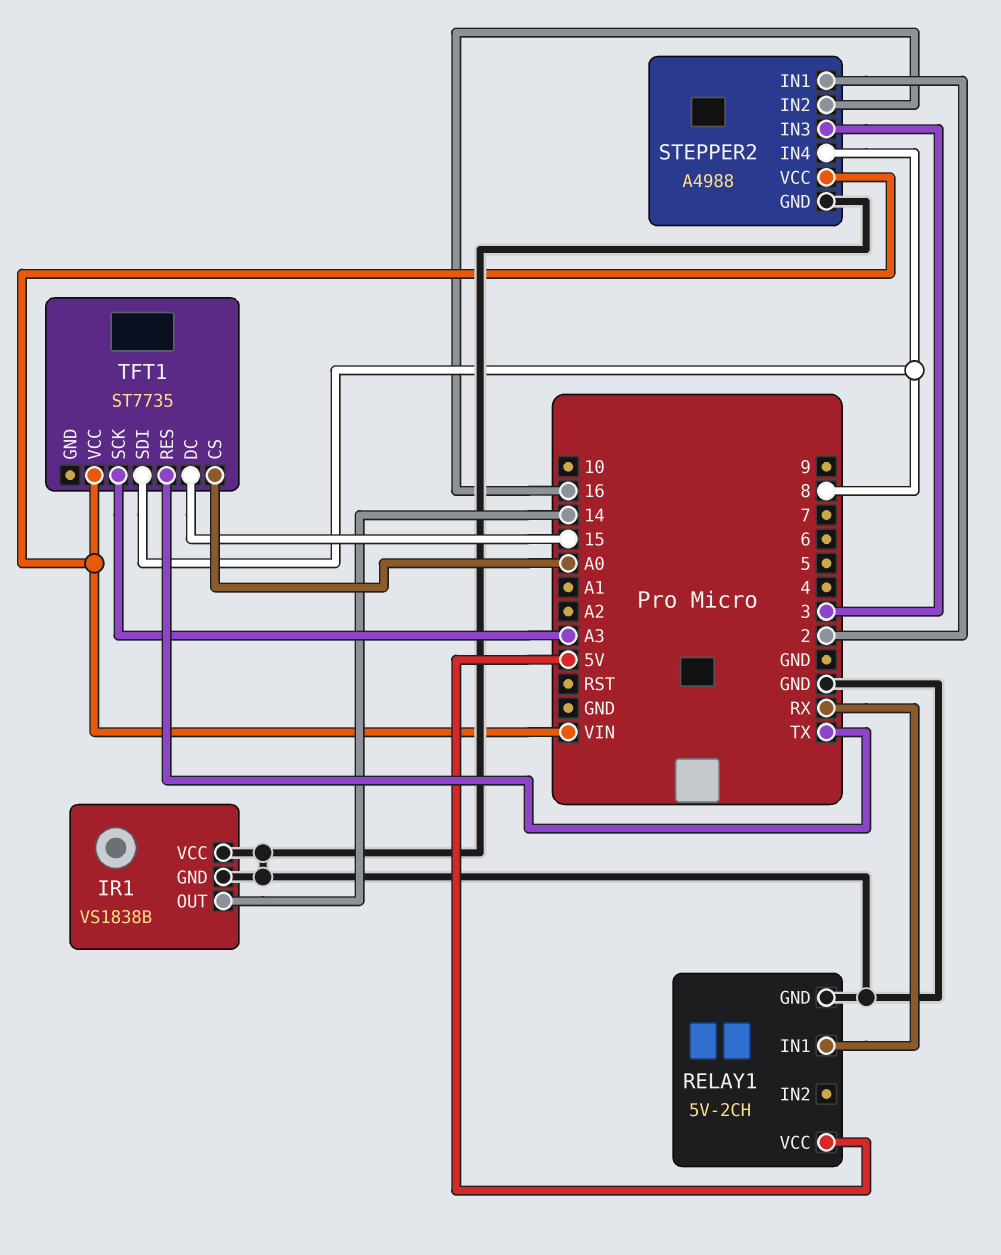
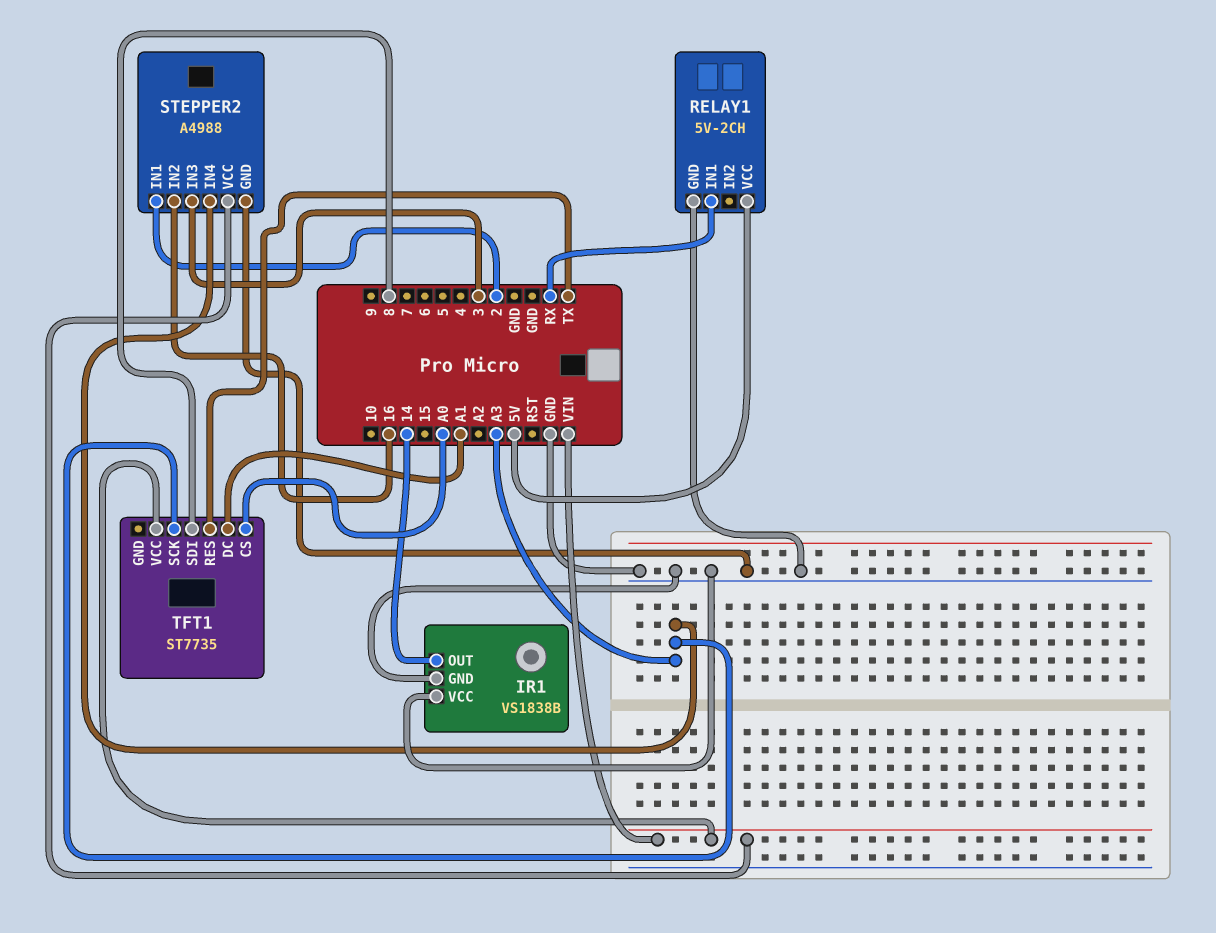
STEPPER2 pin IN4: 8 -> A3
TFT1 pin DC: 15 -> A1

